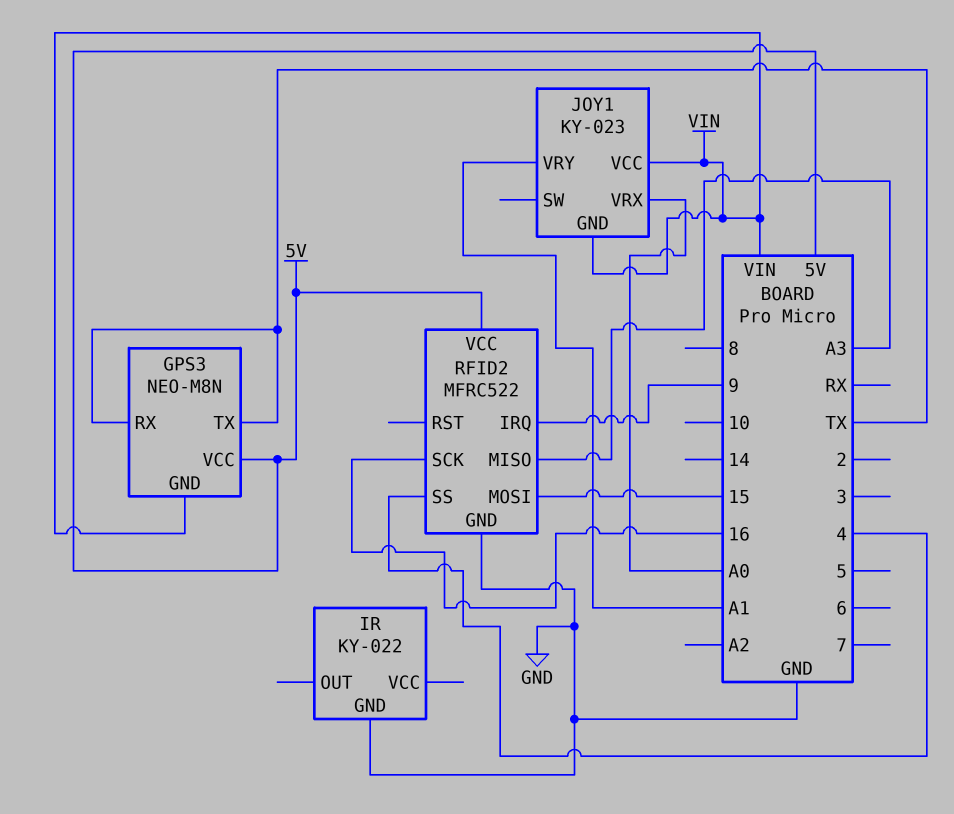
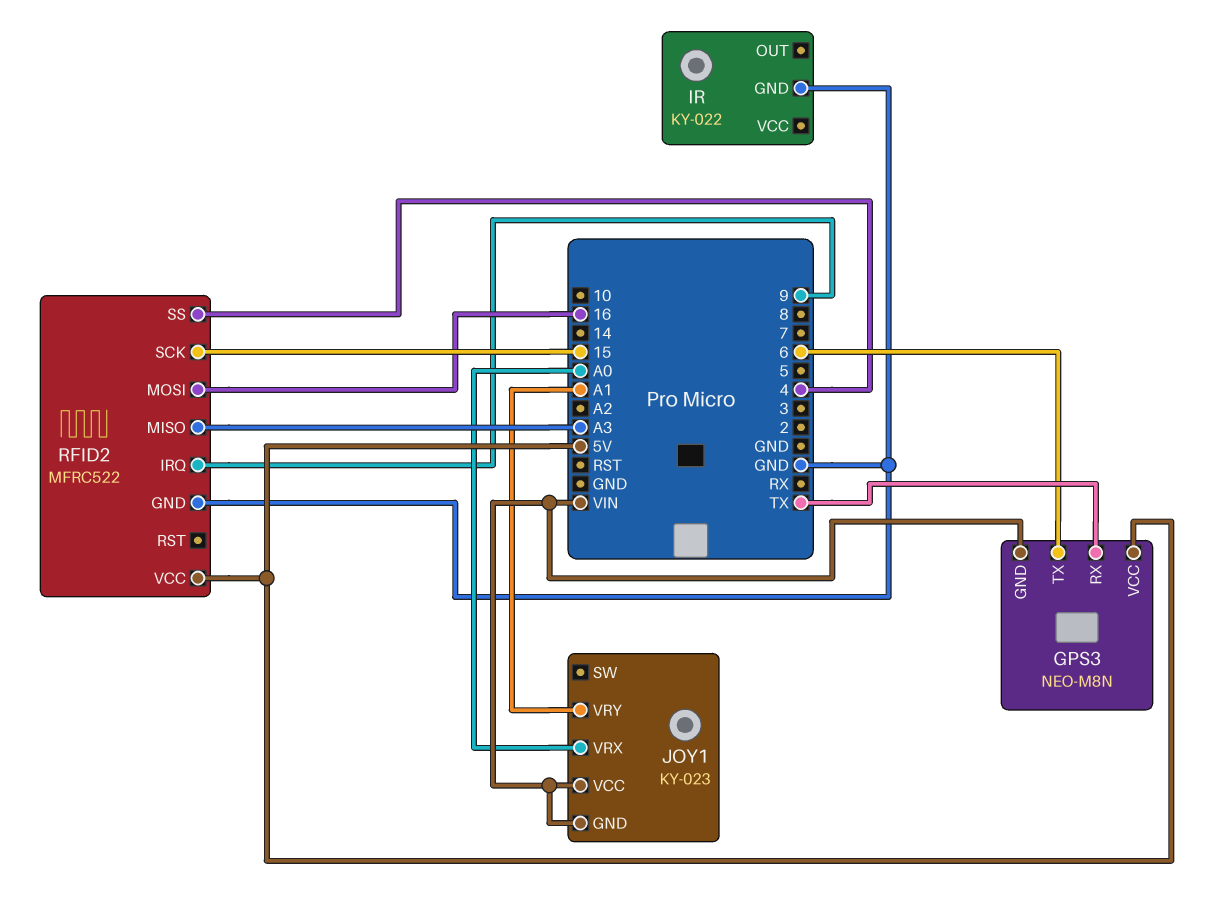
GPS3 pin TX: TX -> 6
RFID2 pin MOSI: 15 -> 16
RFID2 pin SCK: 16 -> 15

